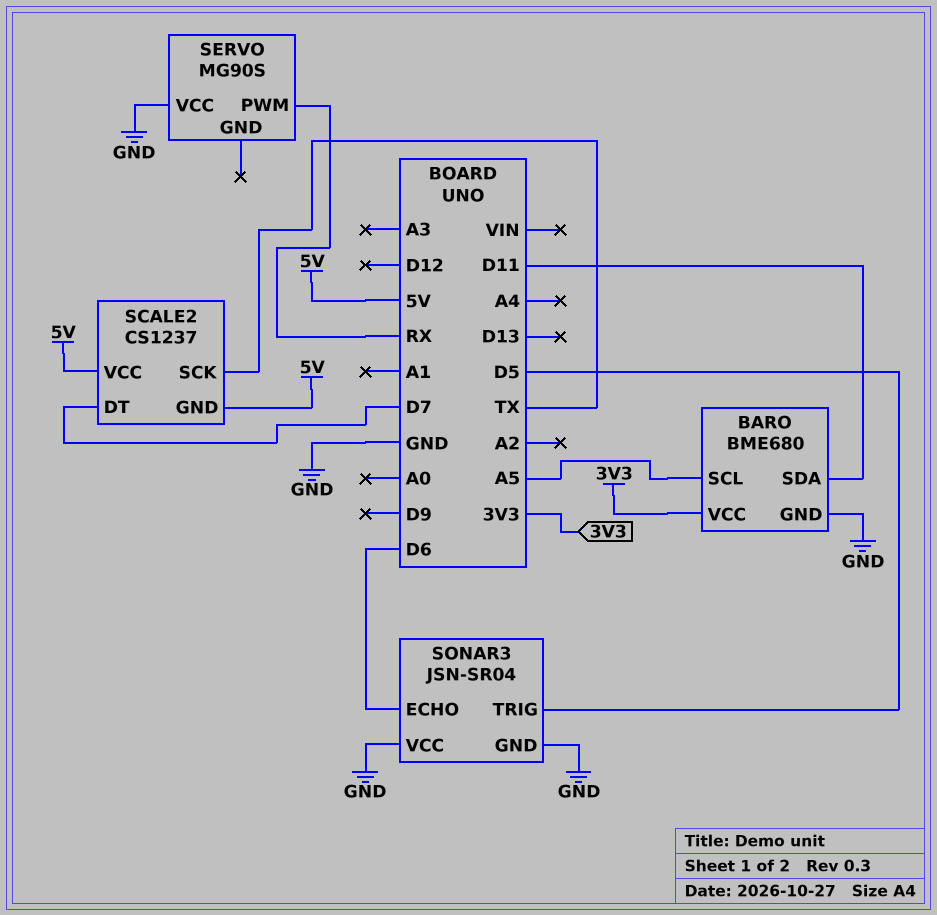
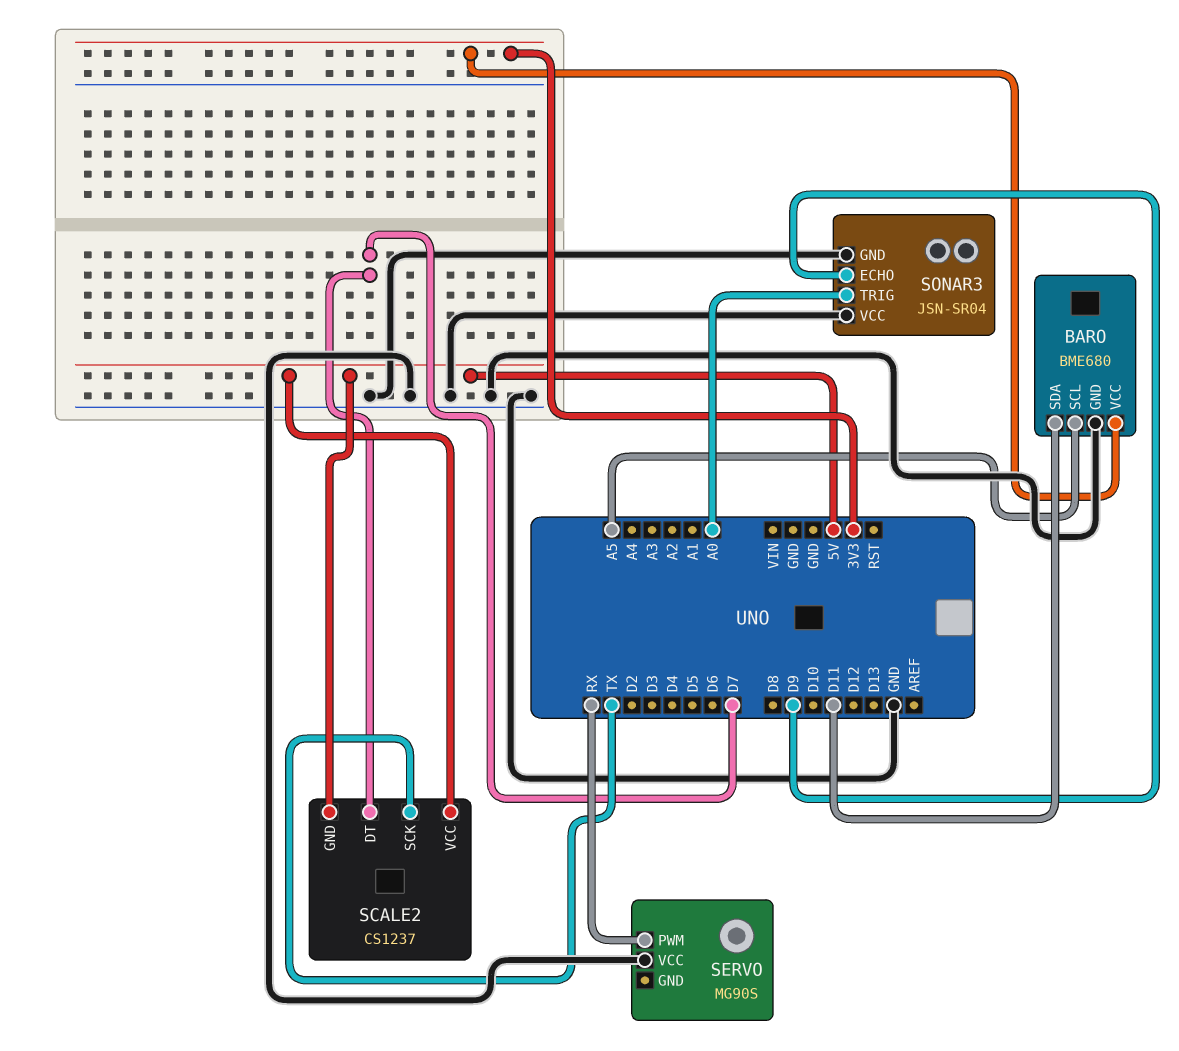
SONAR3 pin ECHO: D6 -> D9
SONAR3 pin TRIG: D5 -> A0

